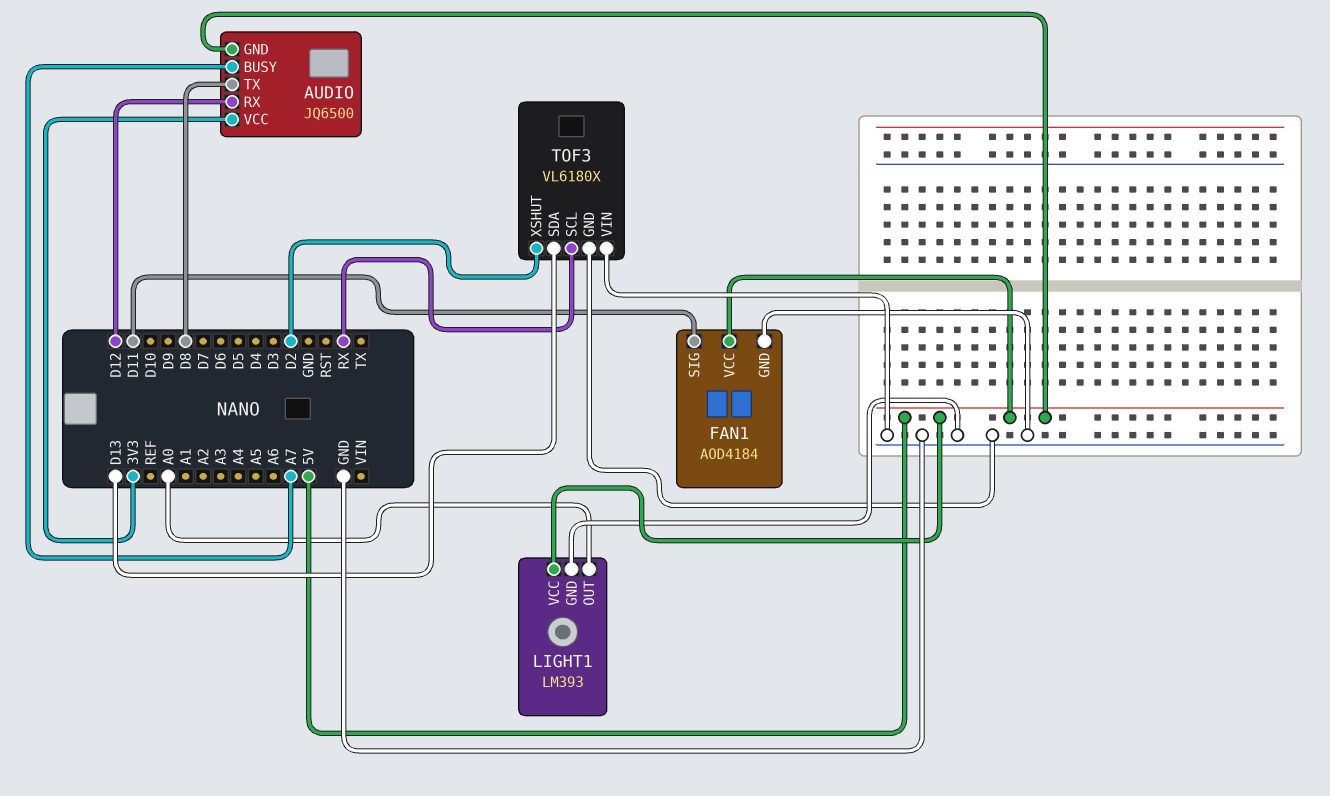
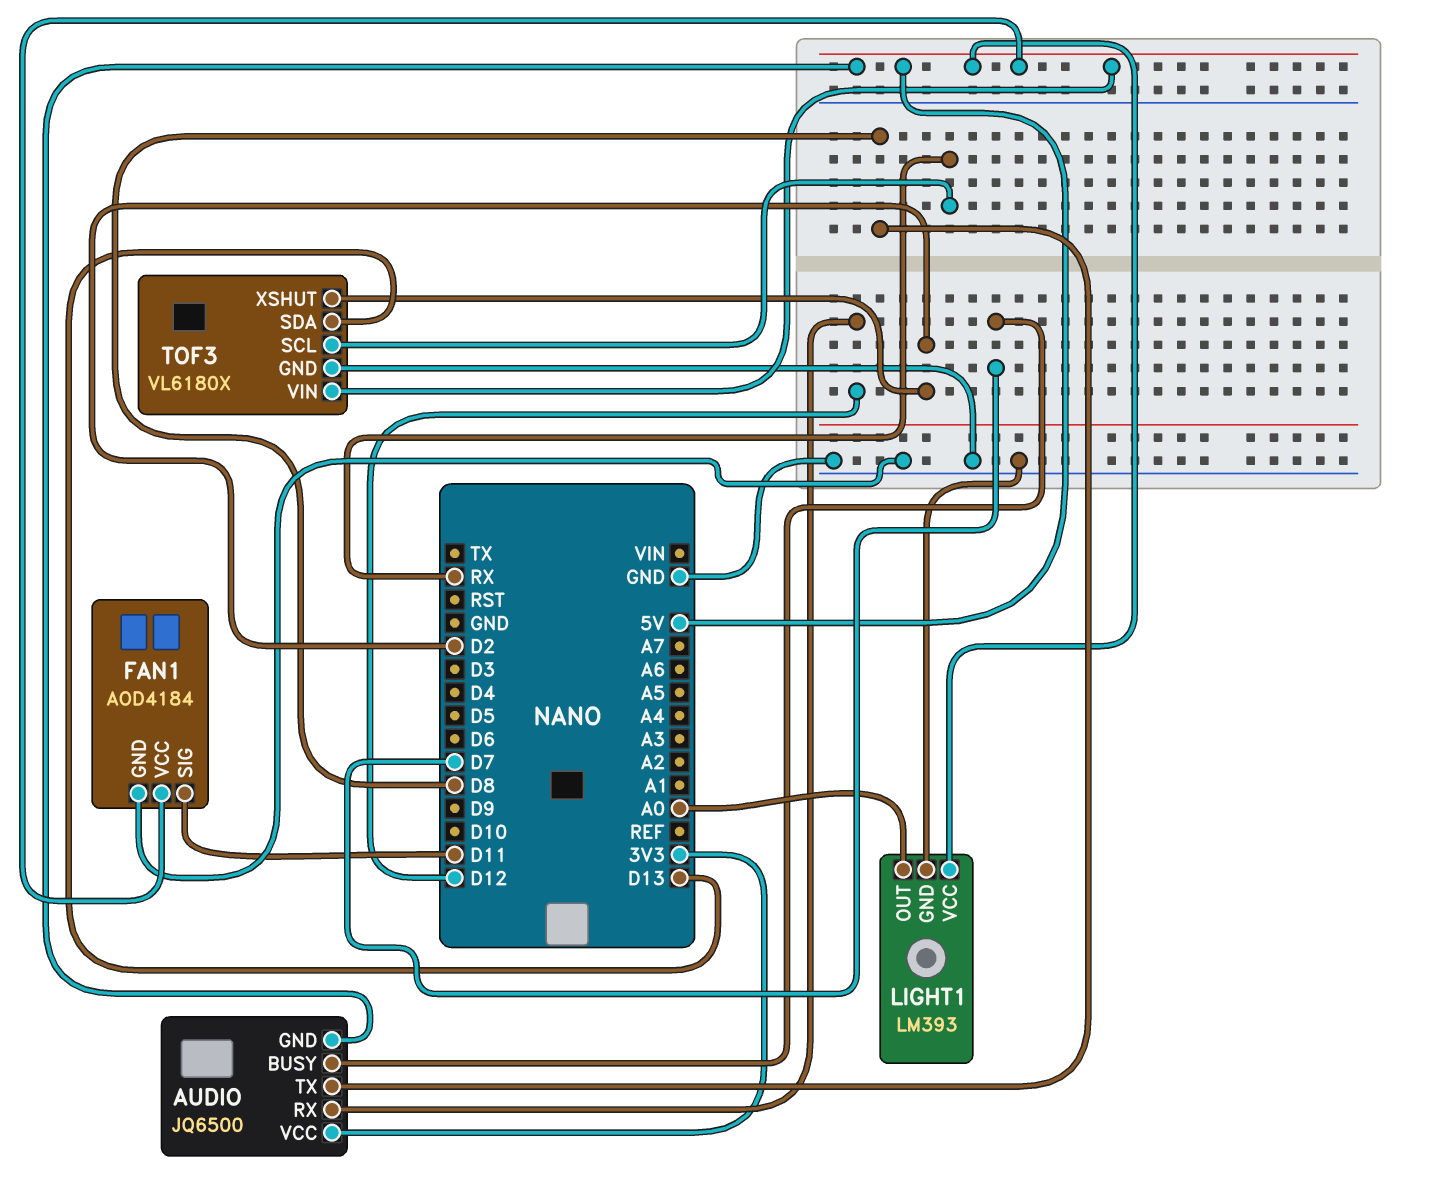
AUDIO pin BUSY: A7 -> D7
TOF3 pin VIN: GND -> 5V

